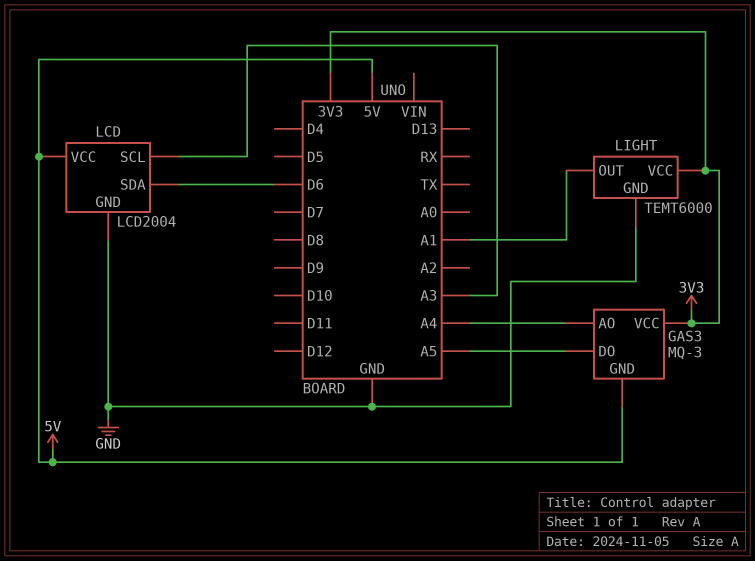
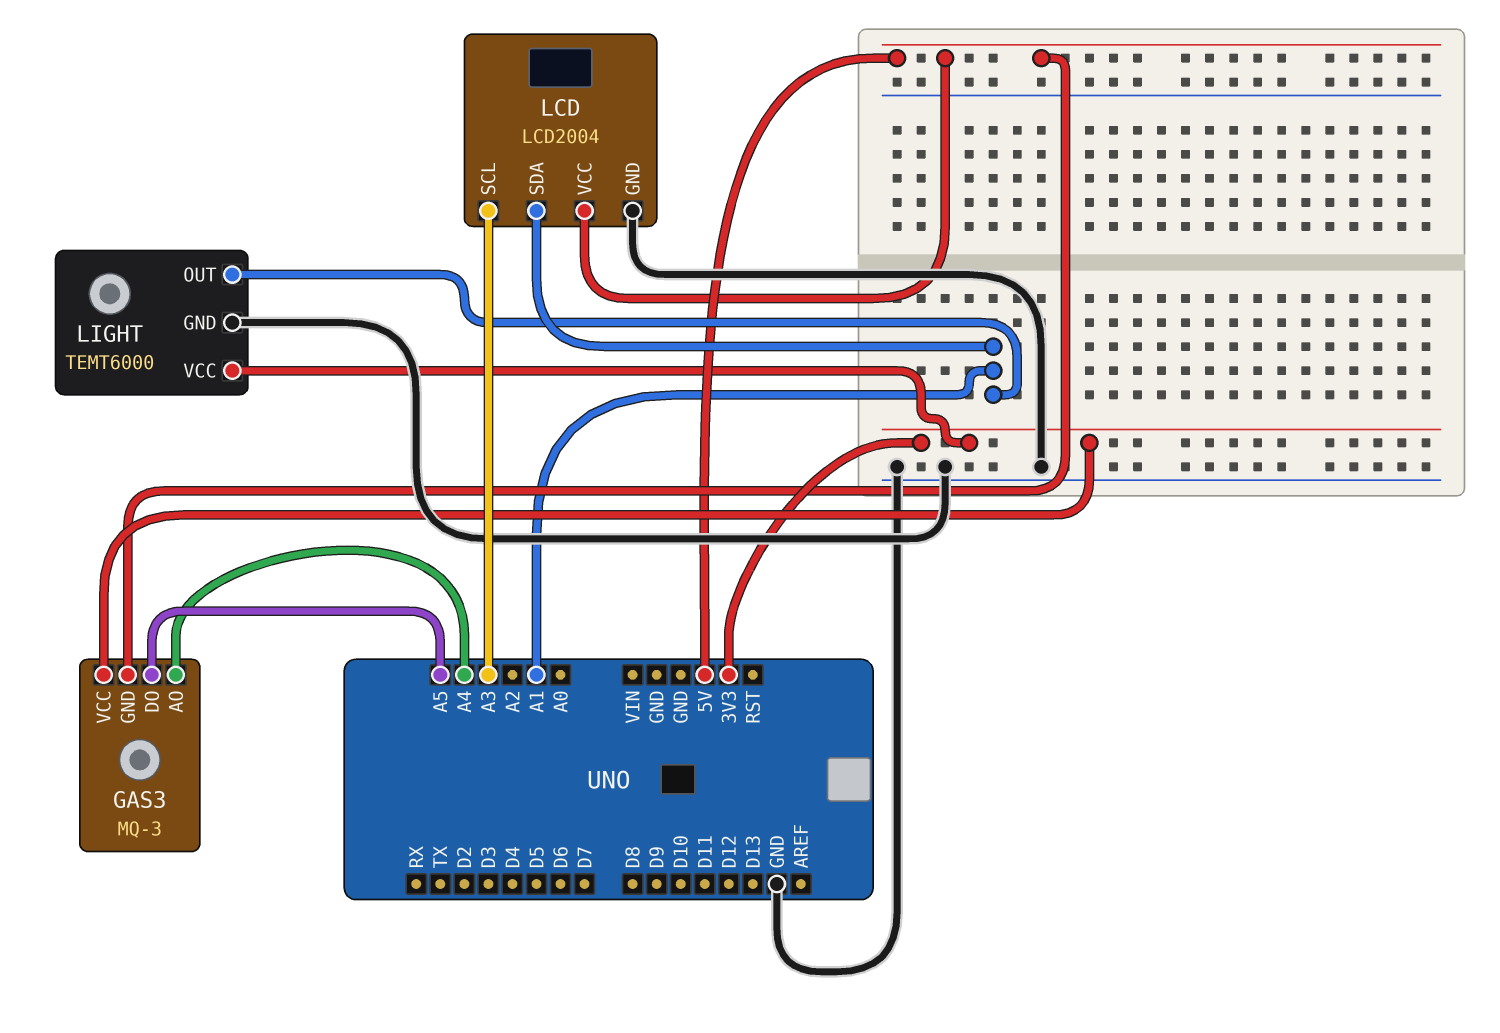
LCD pin SDA: D6 -> A1

